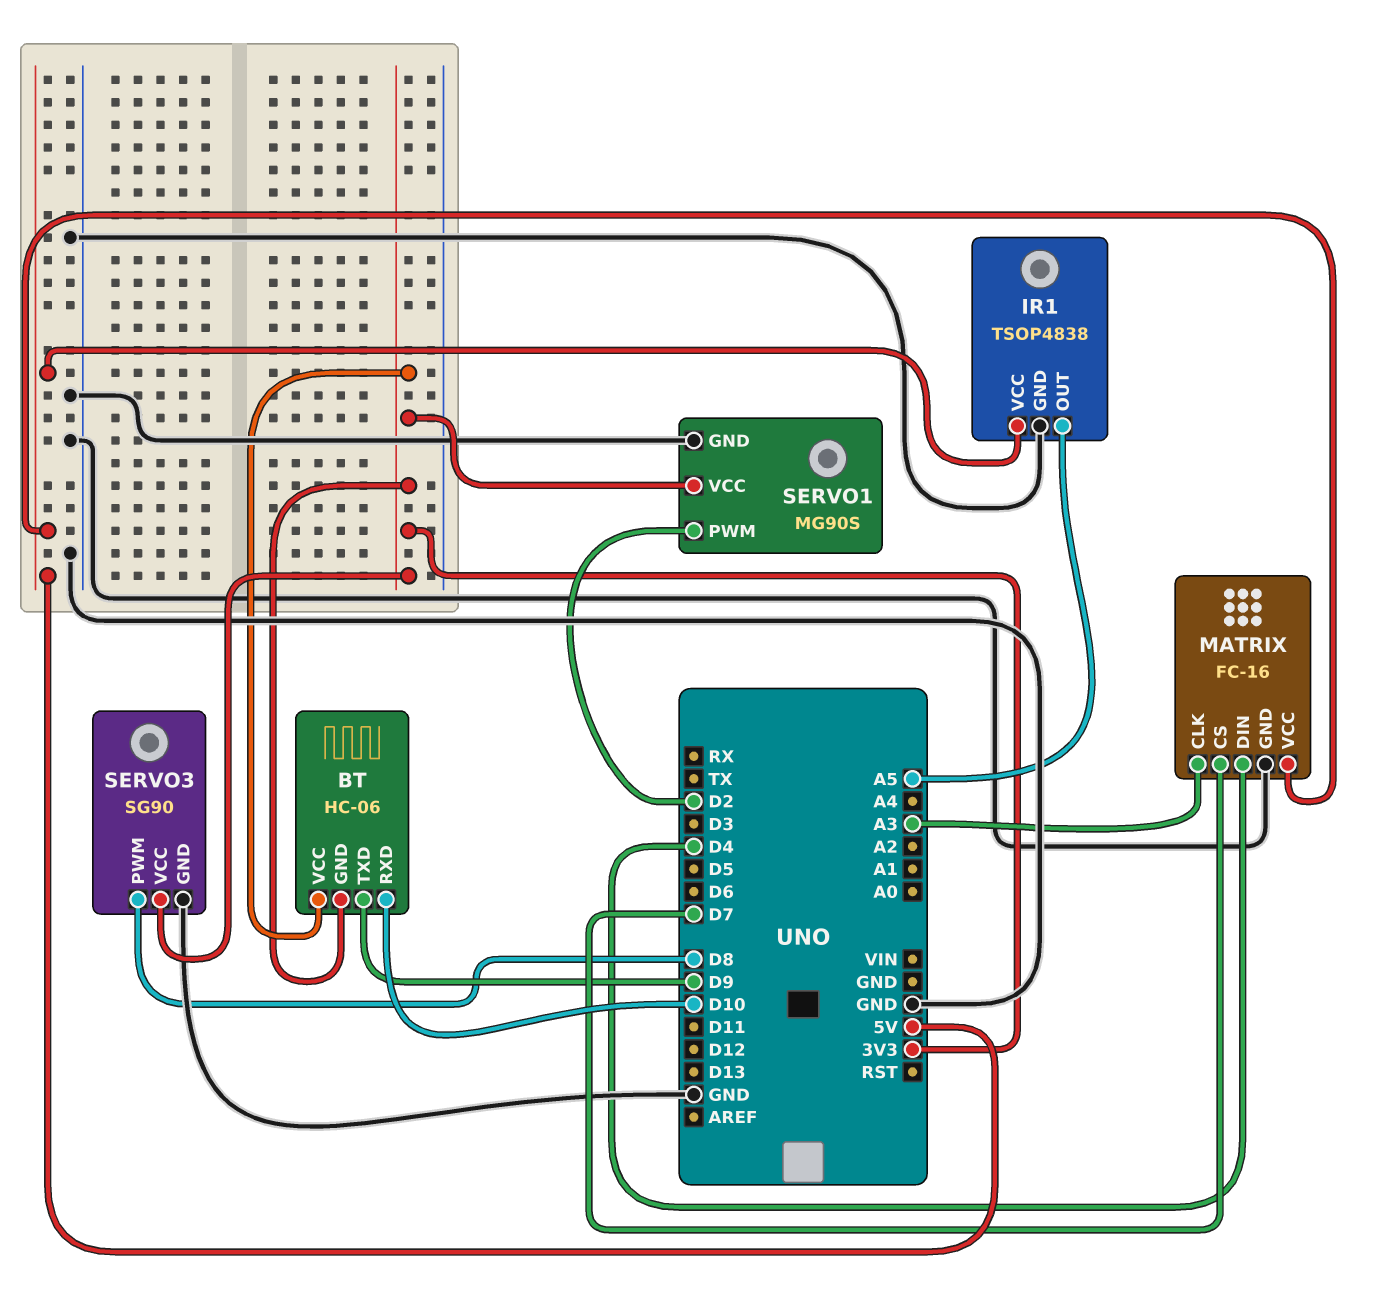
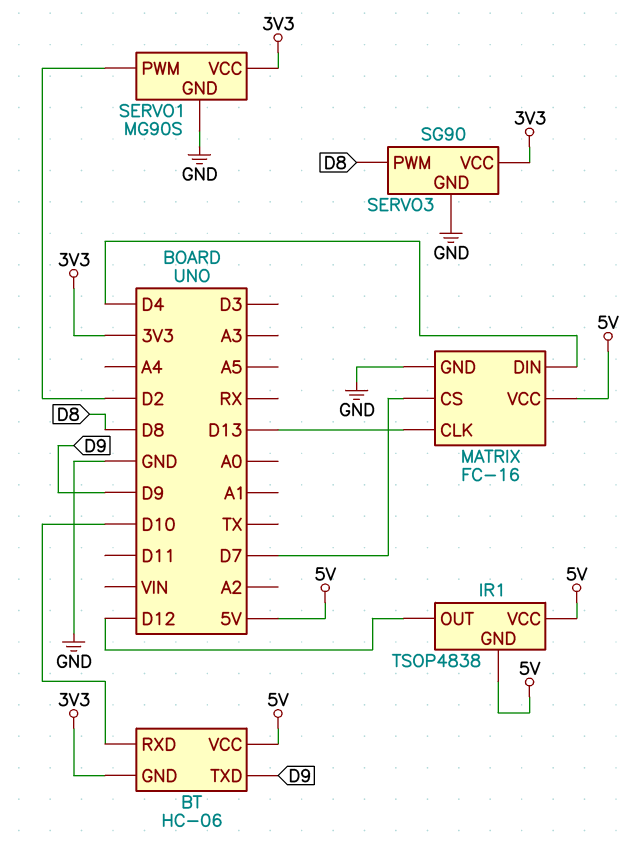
BT pin VCC: 3V3 -> 5V
IR1 pin GND: GND -> 5V
IR1 pin OUT: A5 -> D12
MATRIX pin CLK: A3 -> D13

